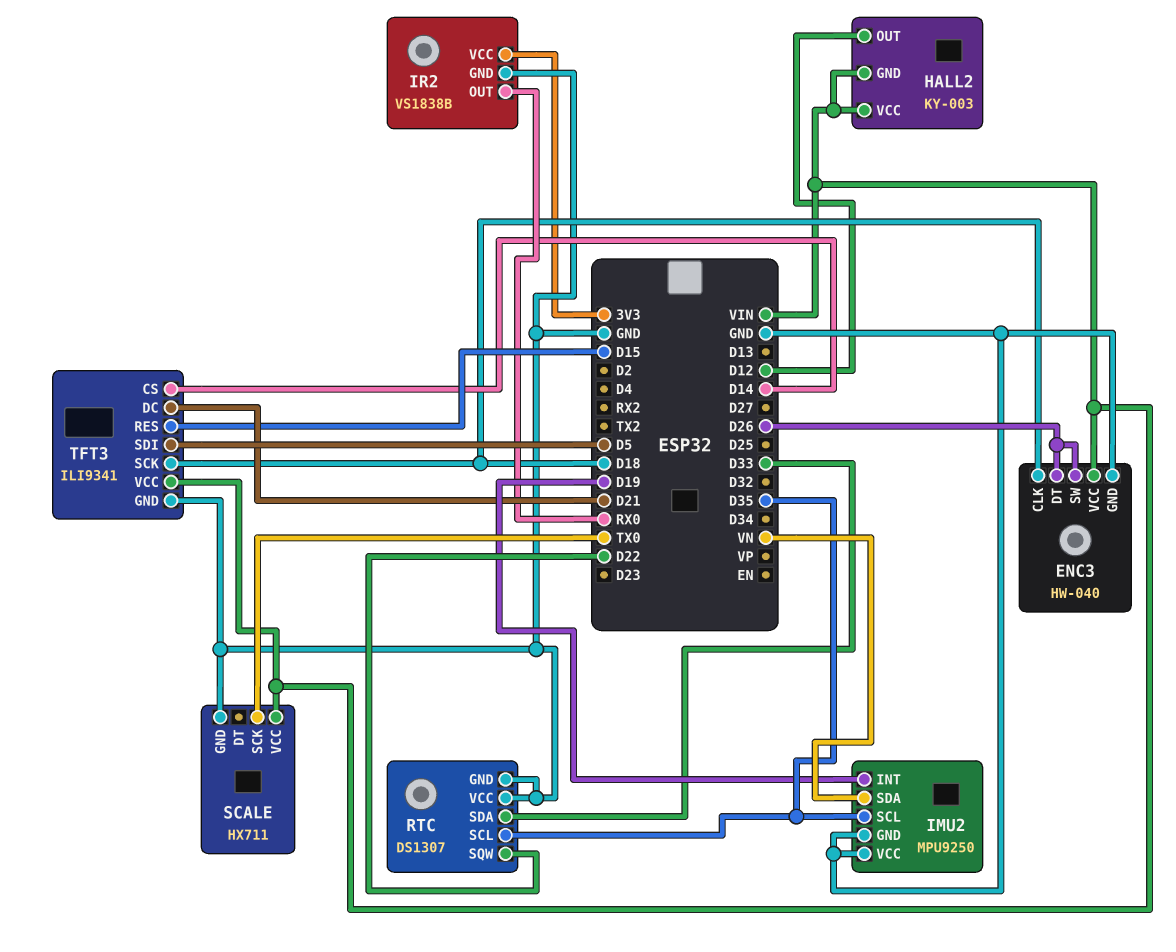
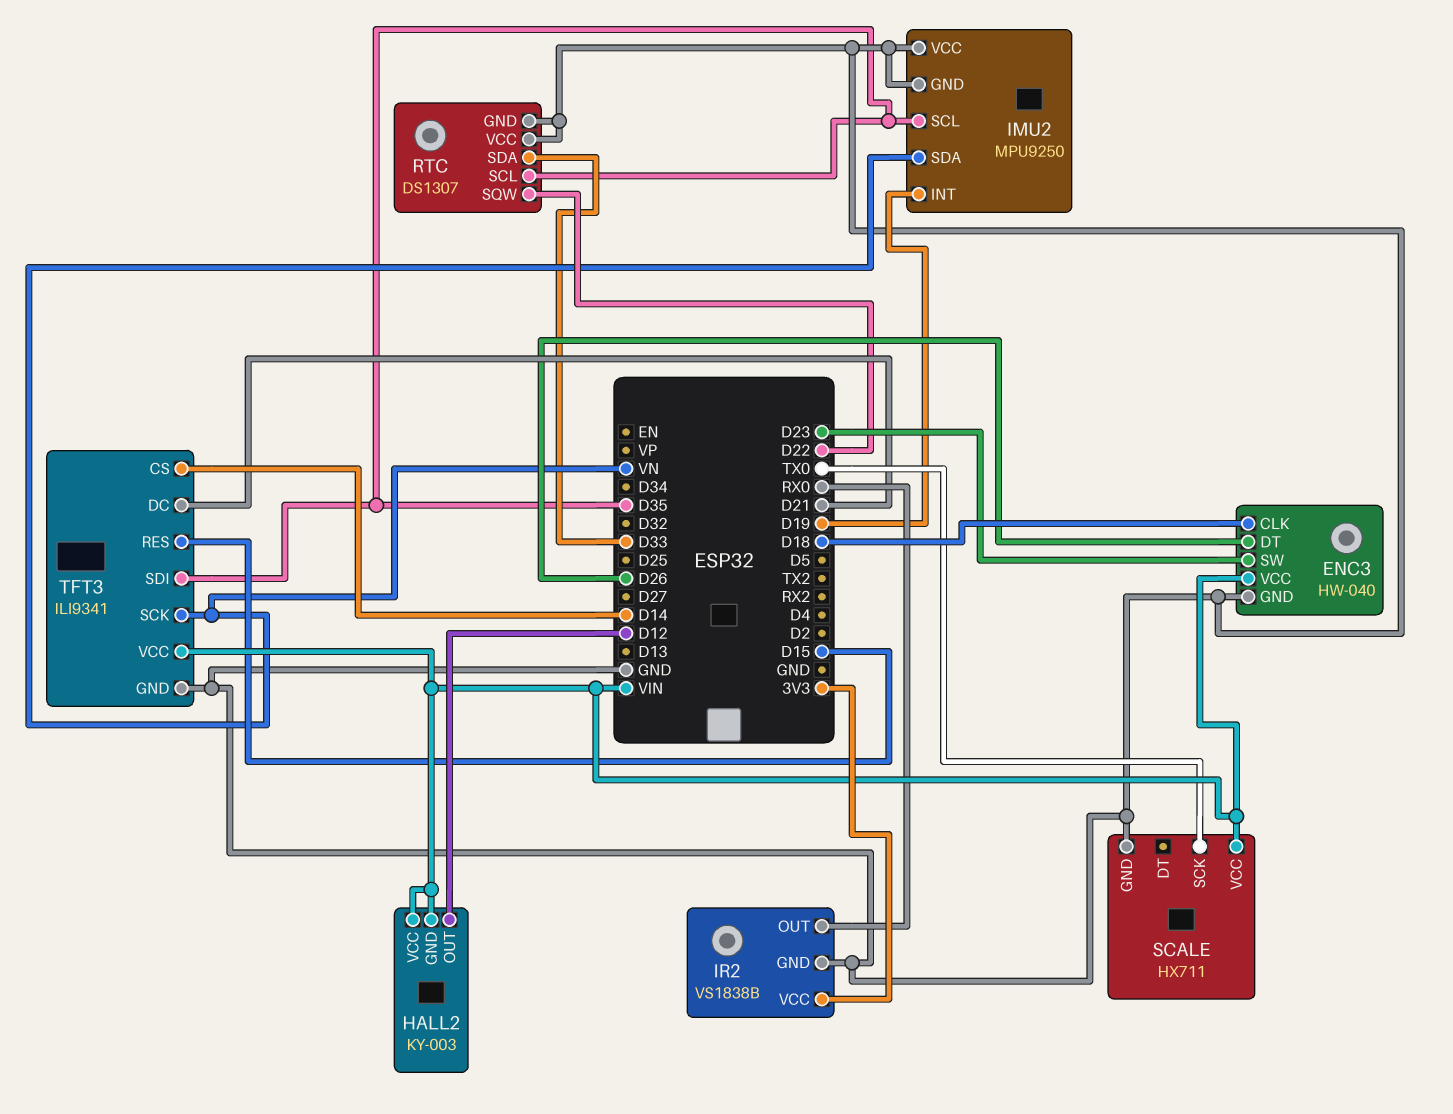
ENC3 pin SW: D26 -> D23
TFT3 pin SCK: D18 -> VN
TFT3 pin SDI: D5 -> D35

